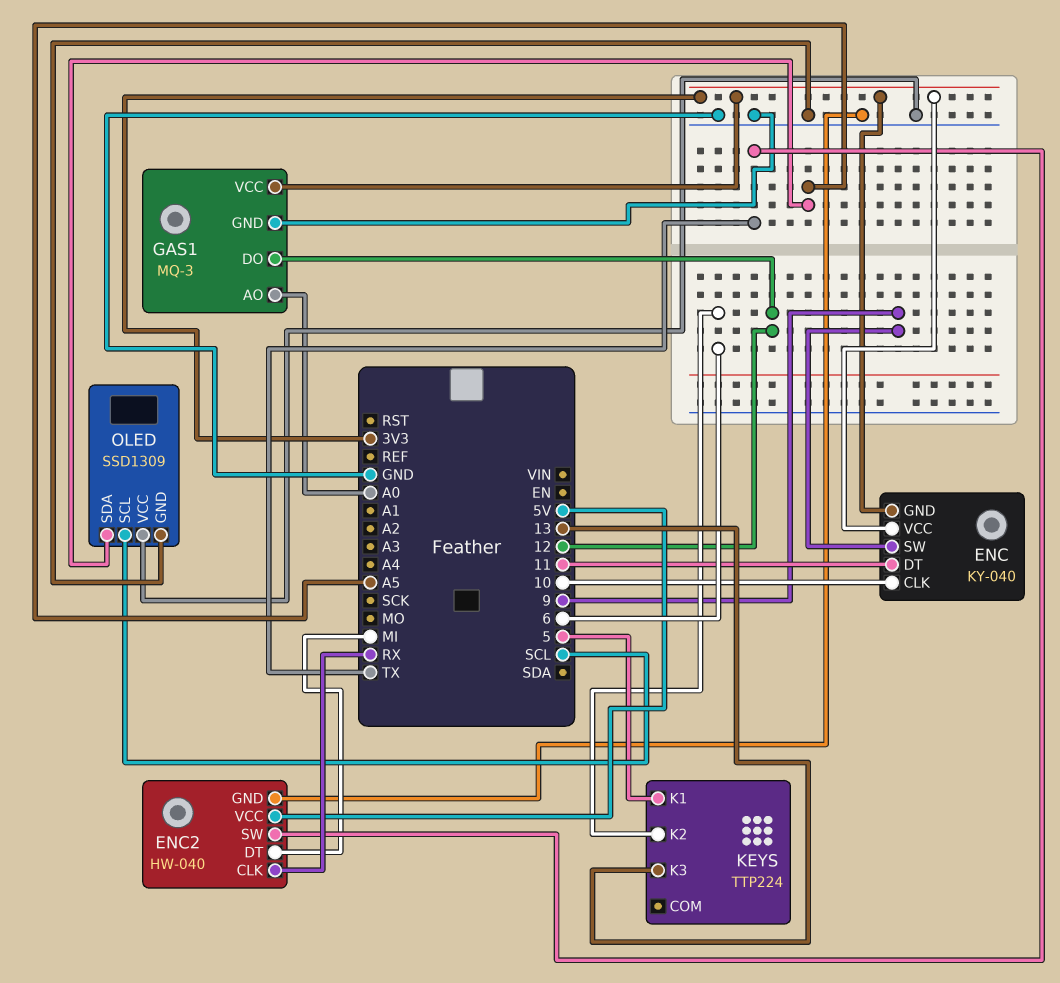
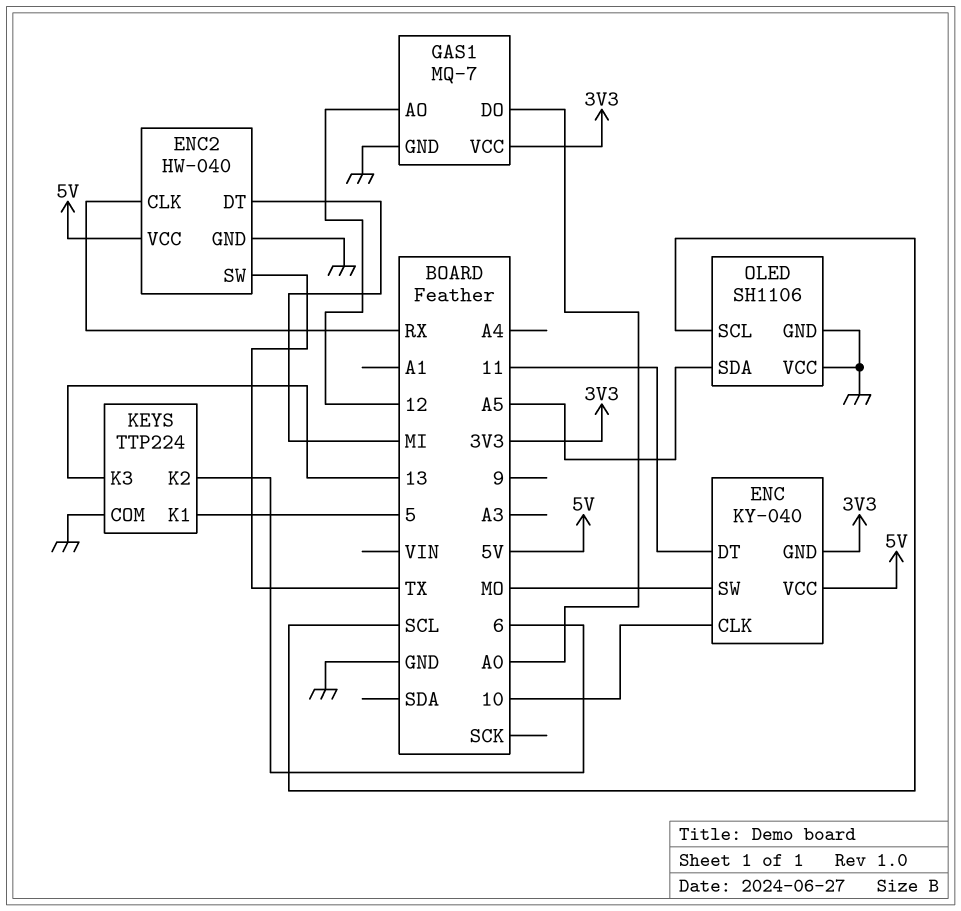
ENC pin SW: 9 -> MO
ENC pin VCC: 3V3 -> 5V
GAS1: MQ-3 -> MQ-7
GAS1 pin AO: A0 -> 12
GAS1 pin DO: 12 -> A0
KEYS pin COM: none -> GND
OLED: SSD1309 -> SH1106

